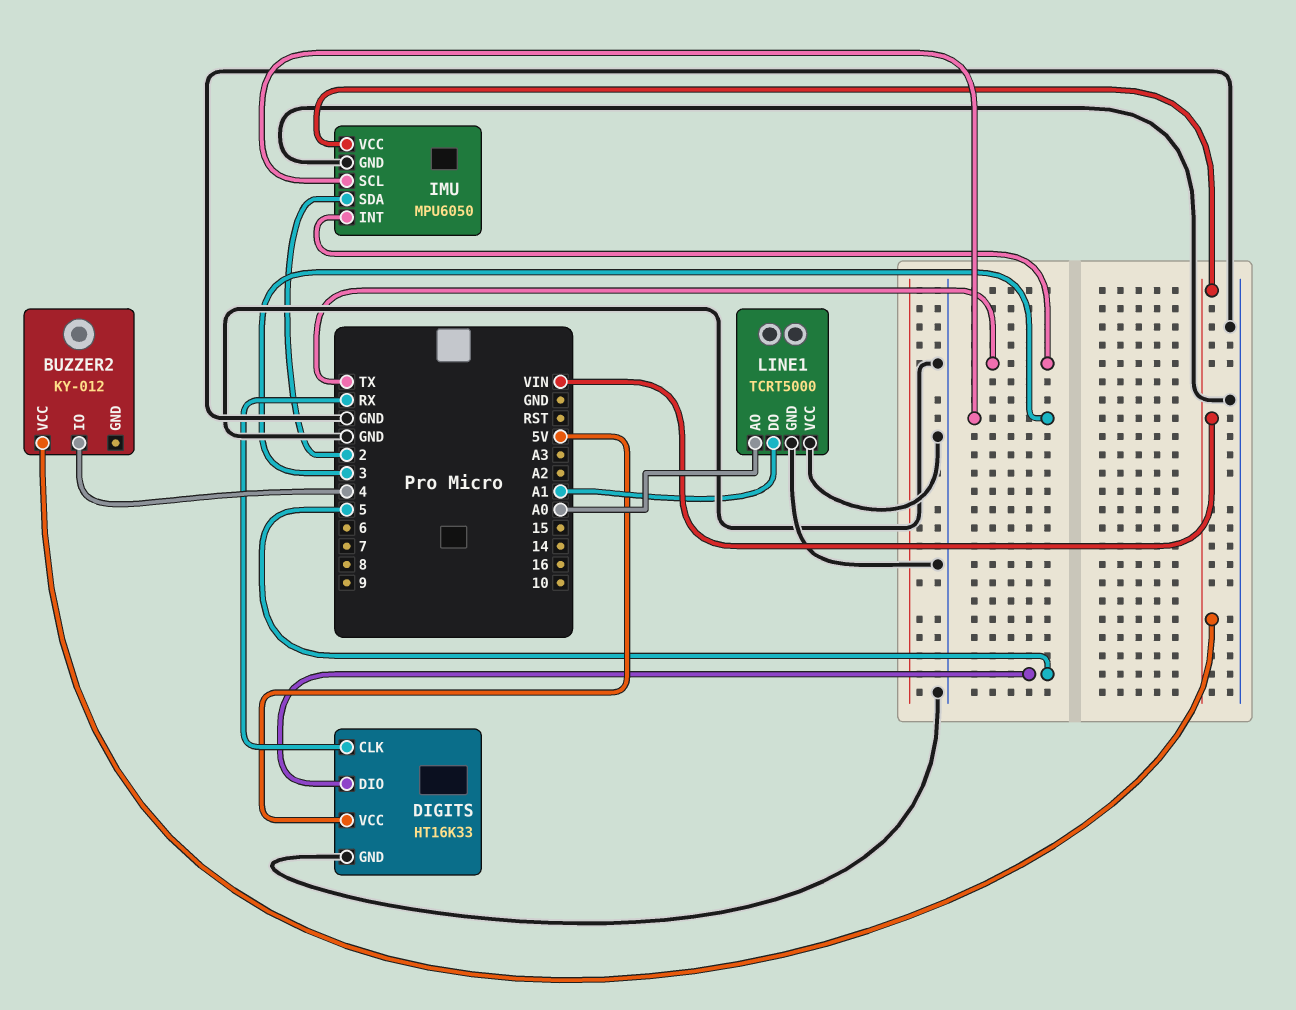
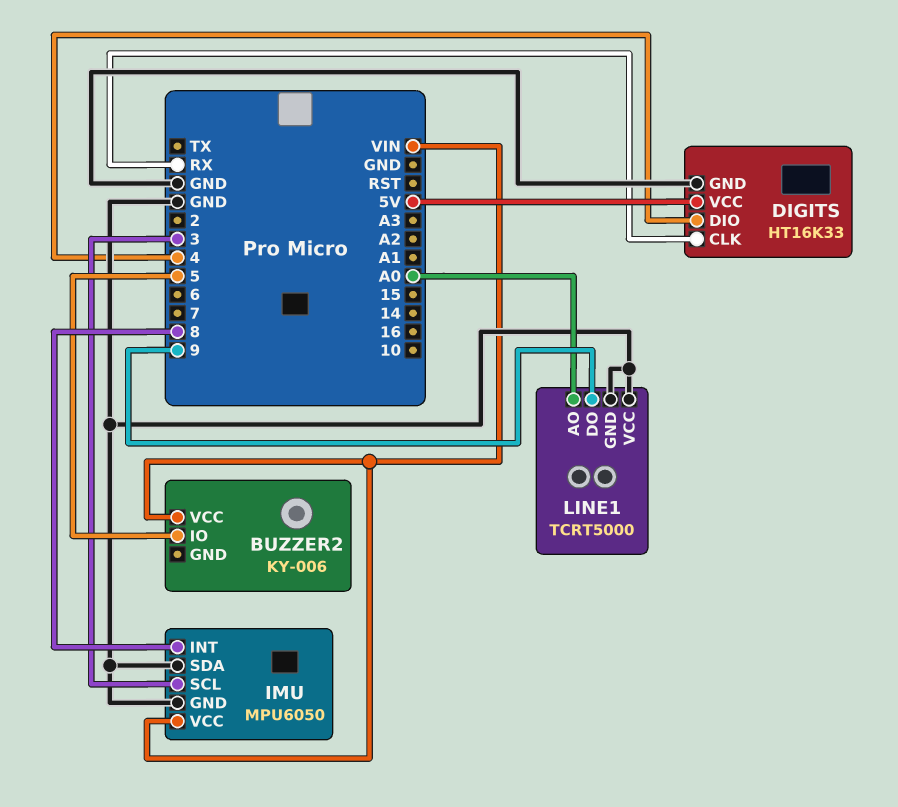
BUZZER2: KY-012 -> KY-006
BUZZER2 pin IO: 4 -> 5
DIGITS pin DIO: 5 -> 4
IMU pin INT: TX -> 8
IMU pin SDA: 2 -> GND
LINE1 pin DO: A1 -> 9

